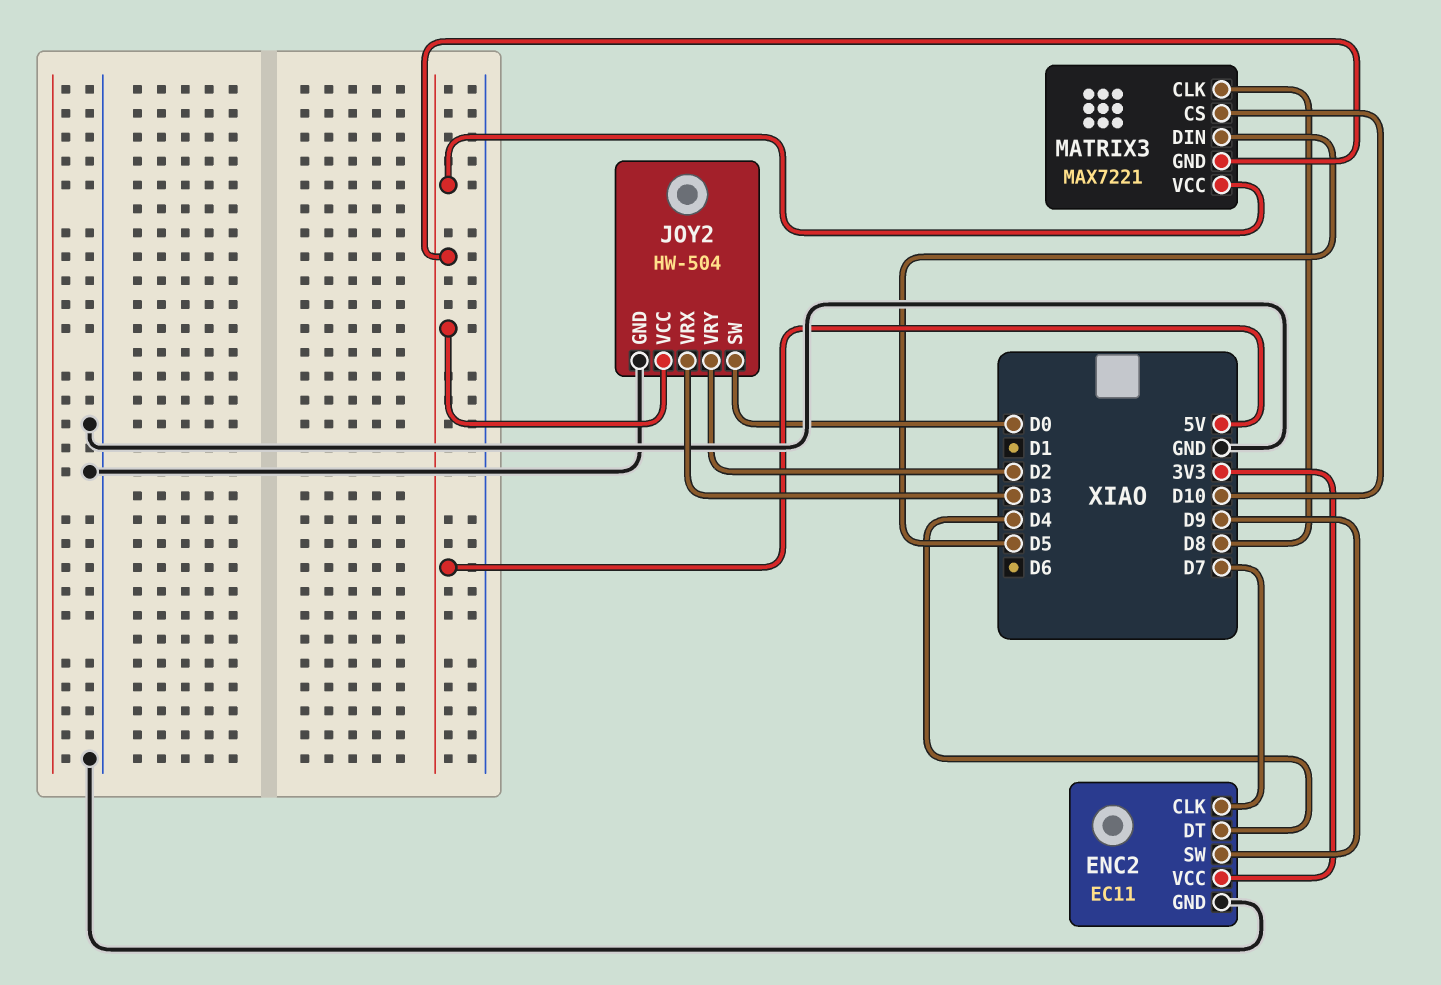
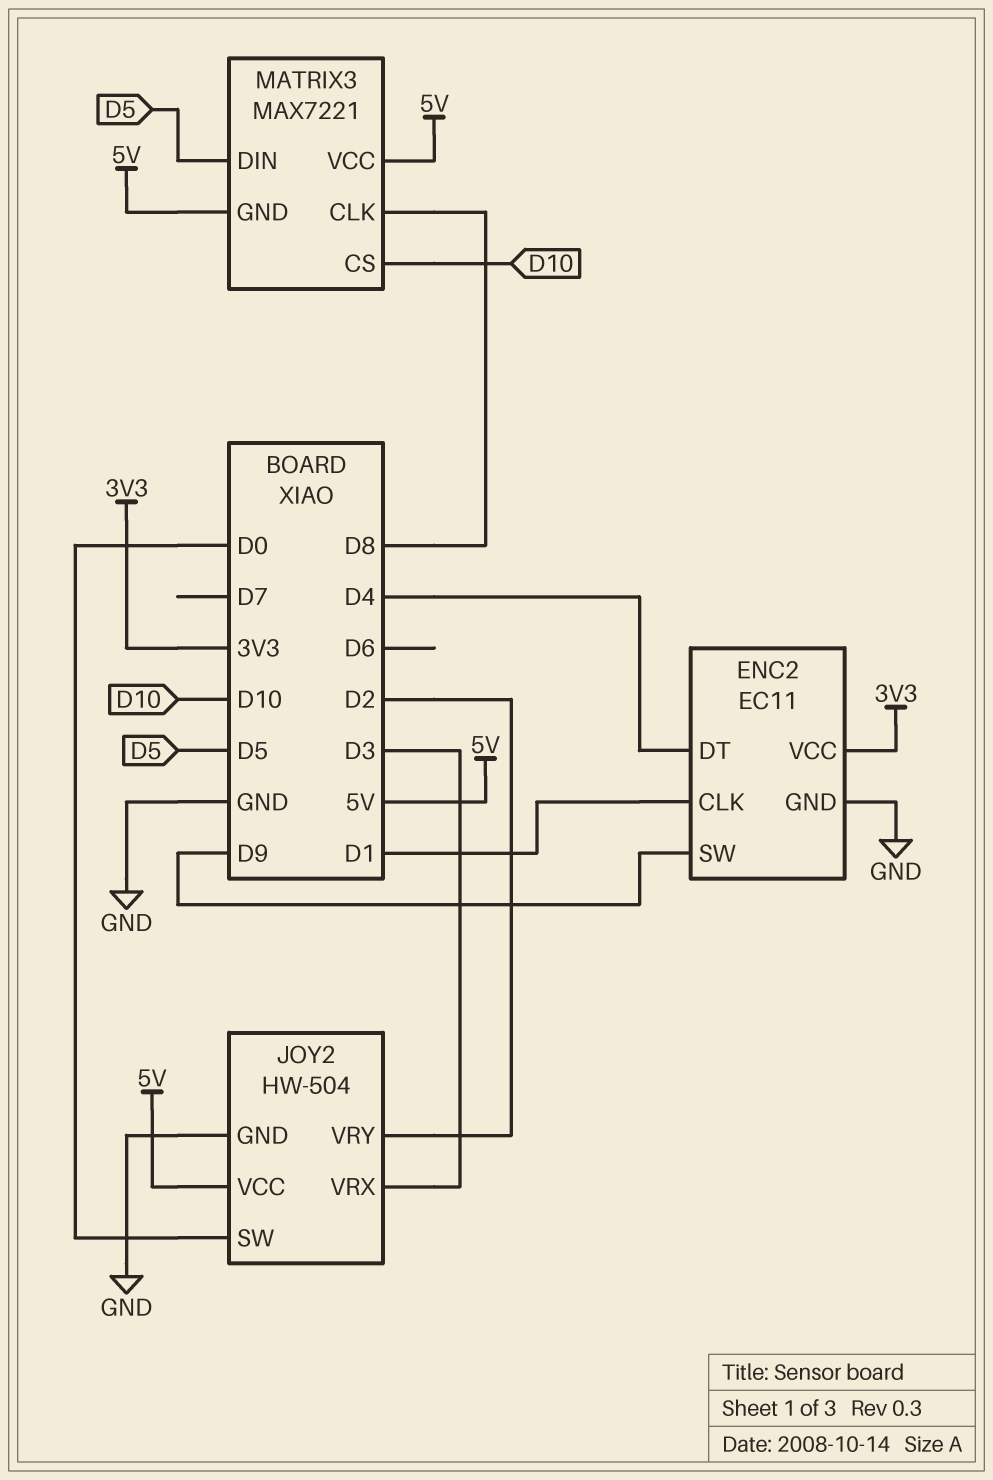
ENC2 pin CLK: D7 -> D1

